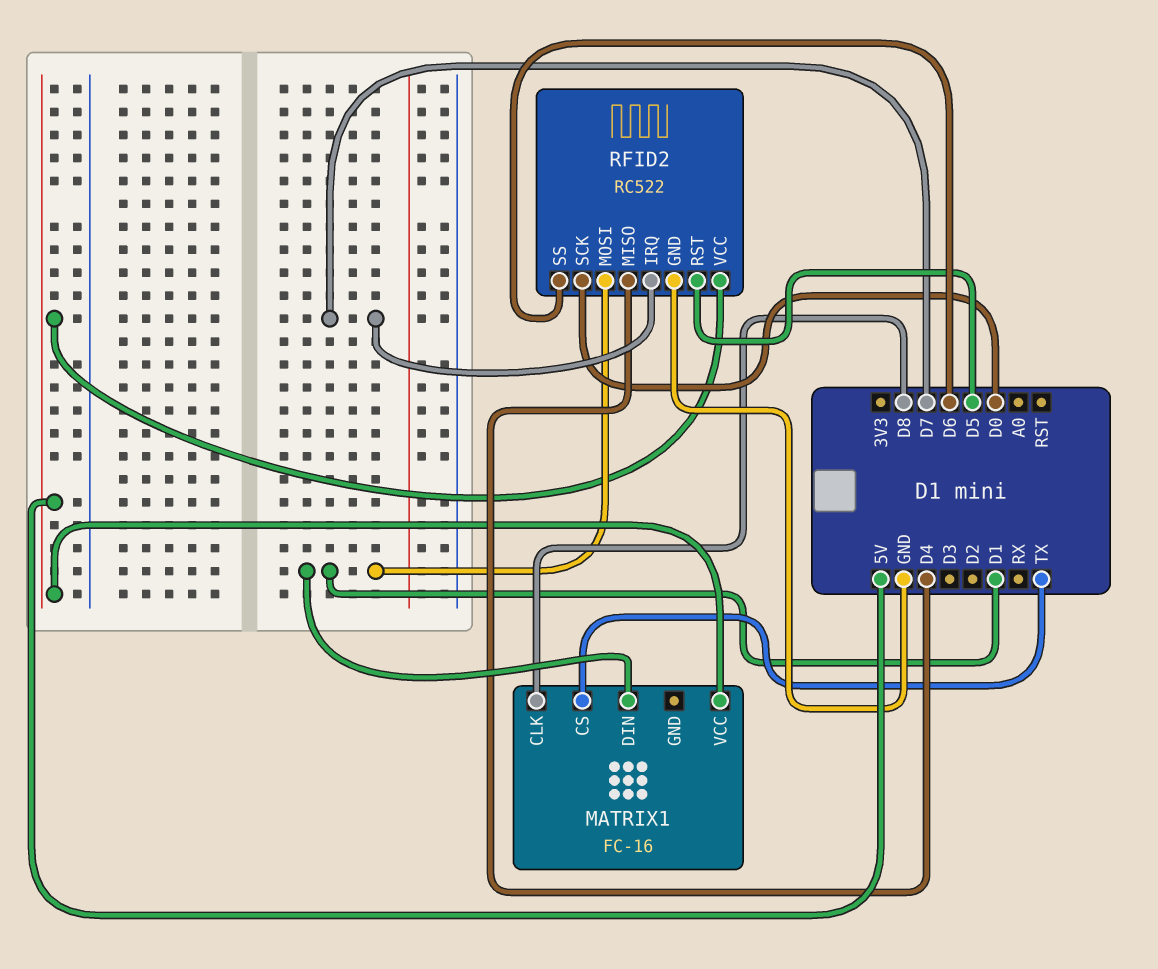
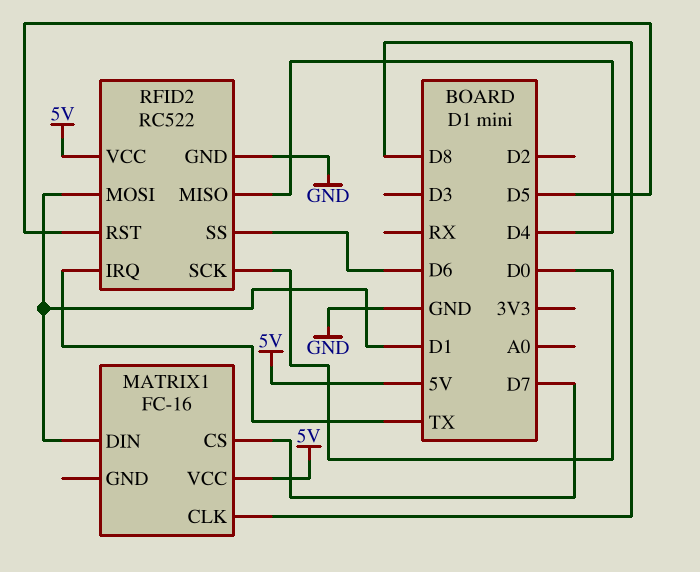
MATRIX1 pin CS: TX -> D7
RFID2 pin IRQ: D7 -> TX

